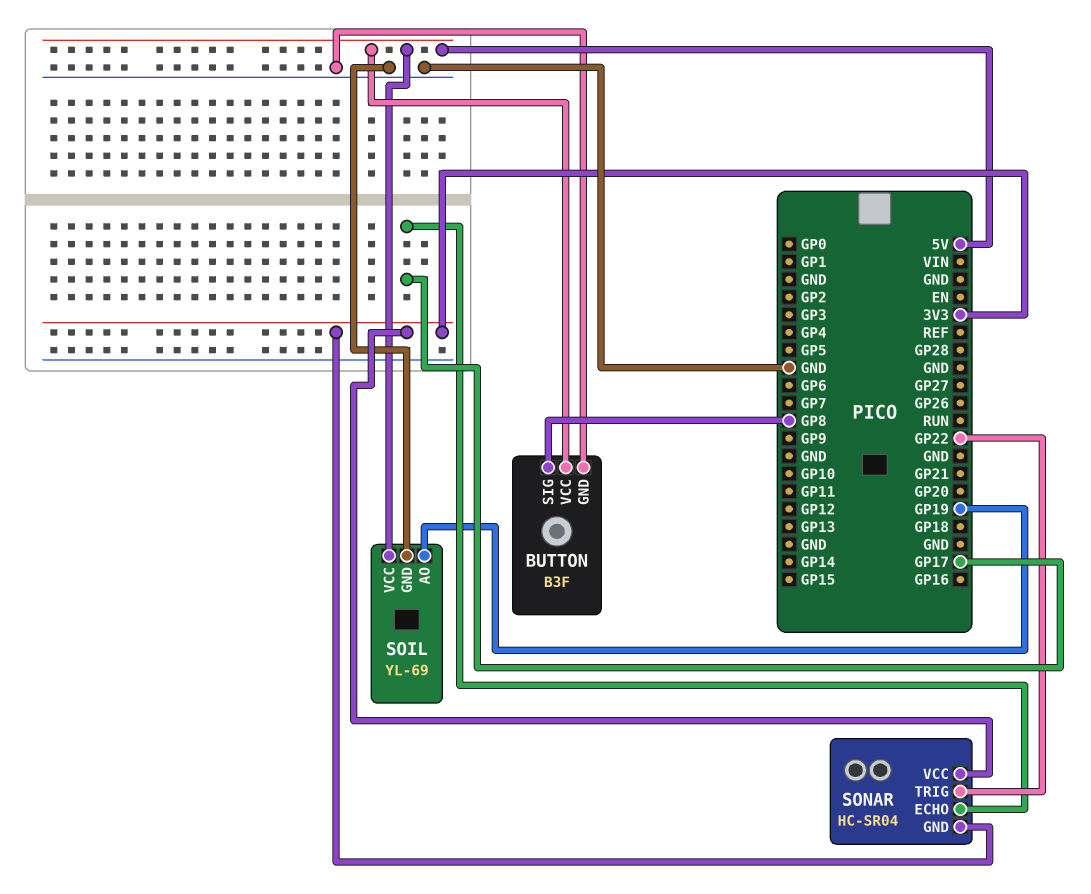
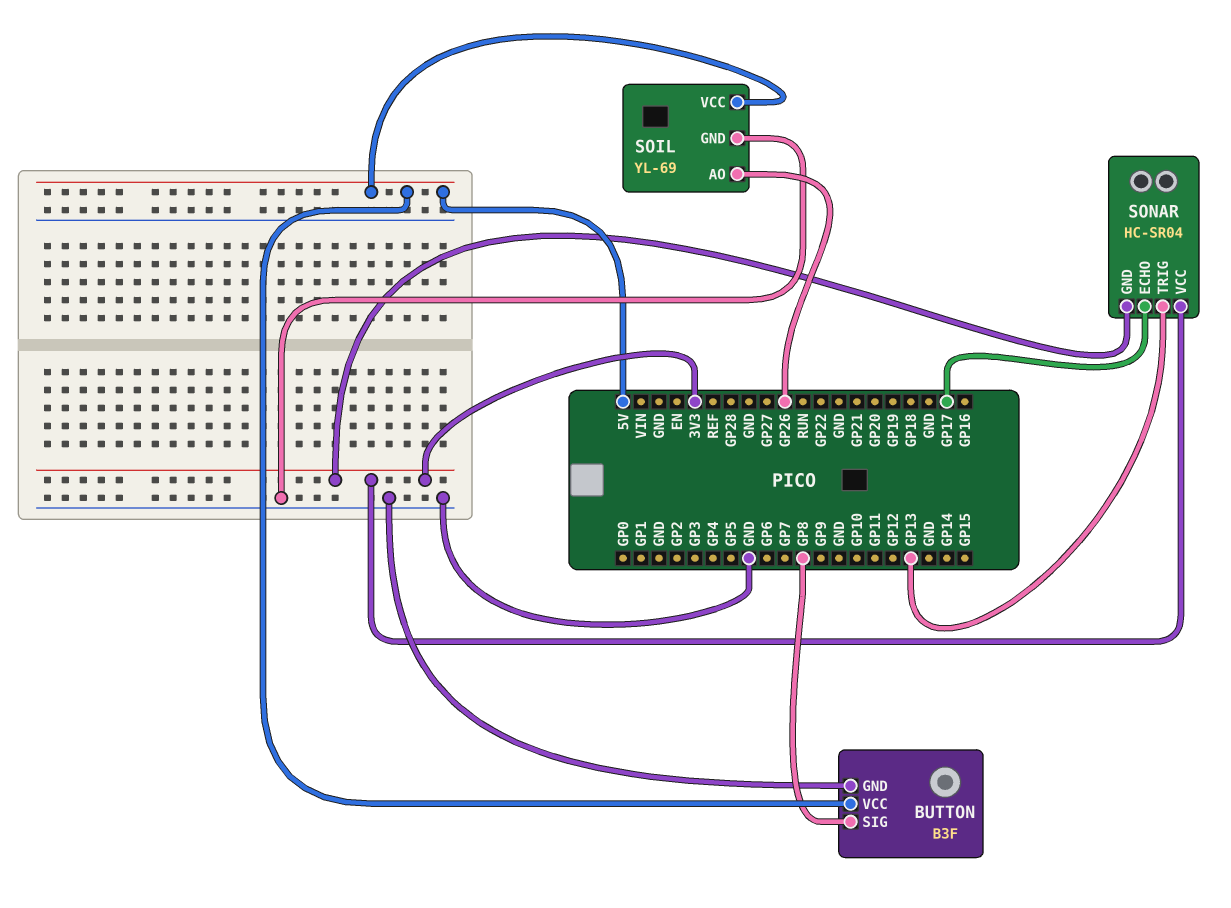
SOIL pin AO: GP19 -> GP26
SONAR pin TRIG: GP22 -> GP13

